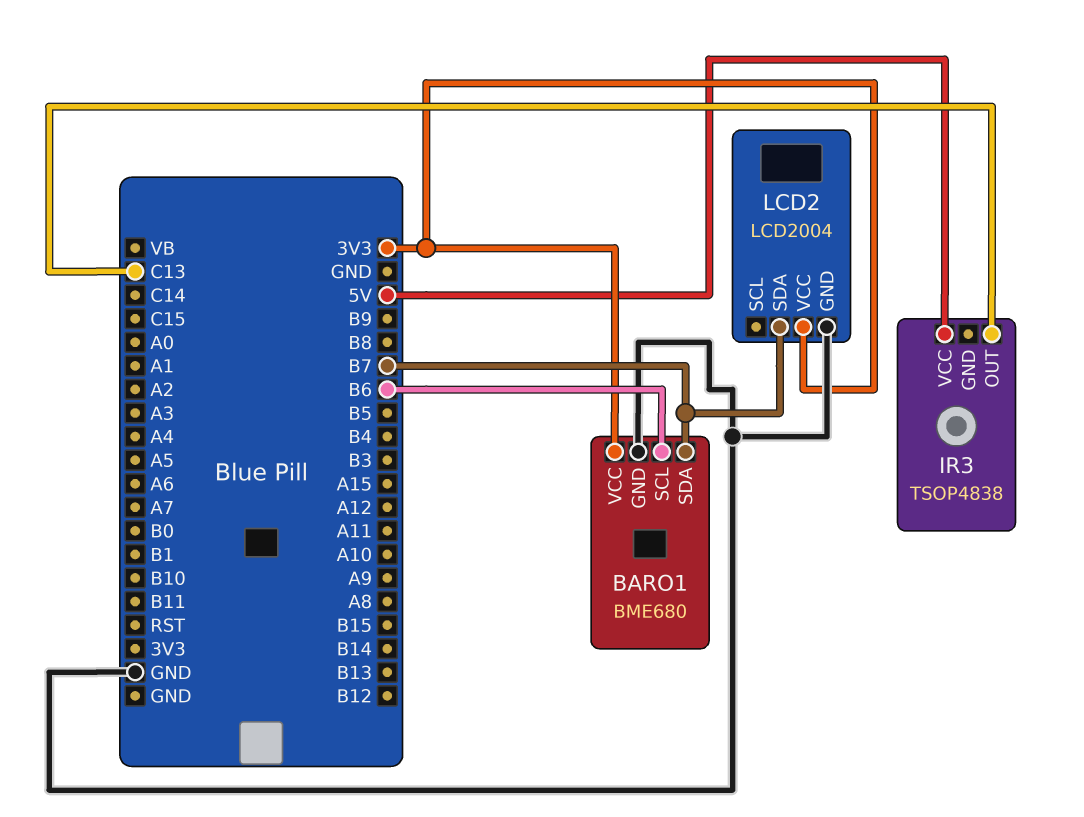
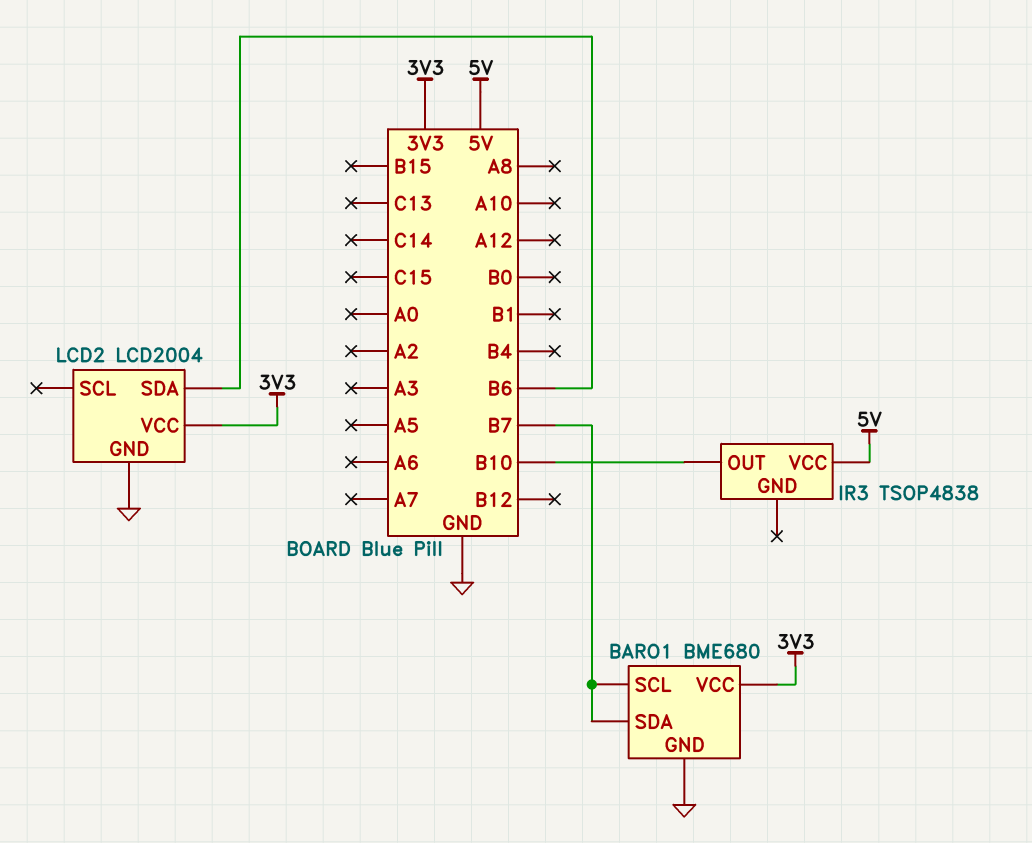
BARO1 pin SCL: B6 -> B7
IR3 pin OUT: C13 -> B10
LCD2 pin SDA: B7 -> B6

